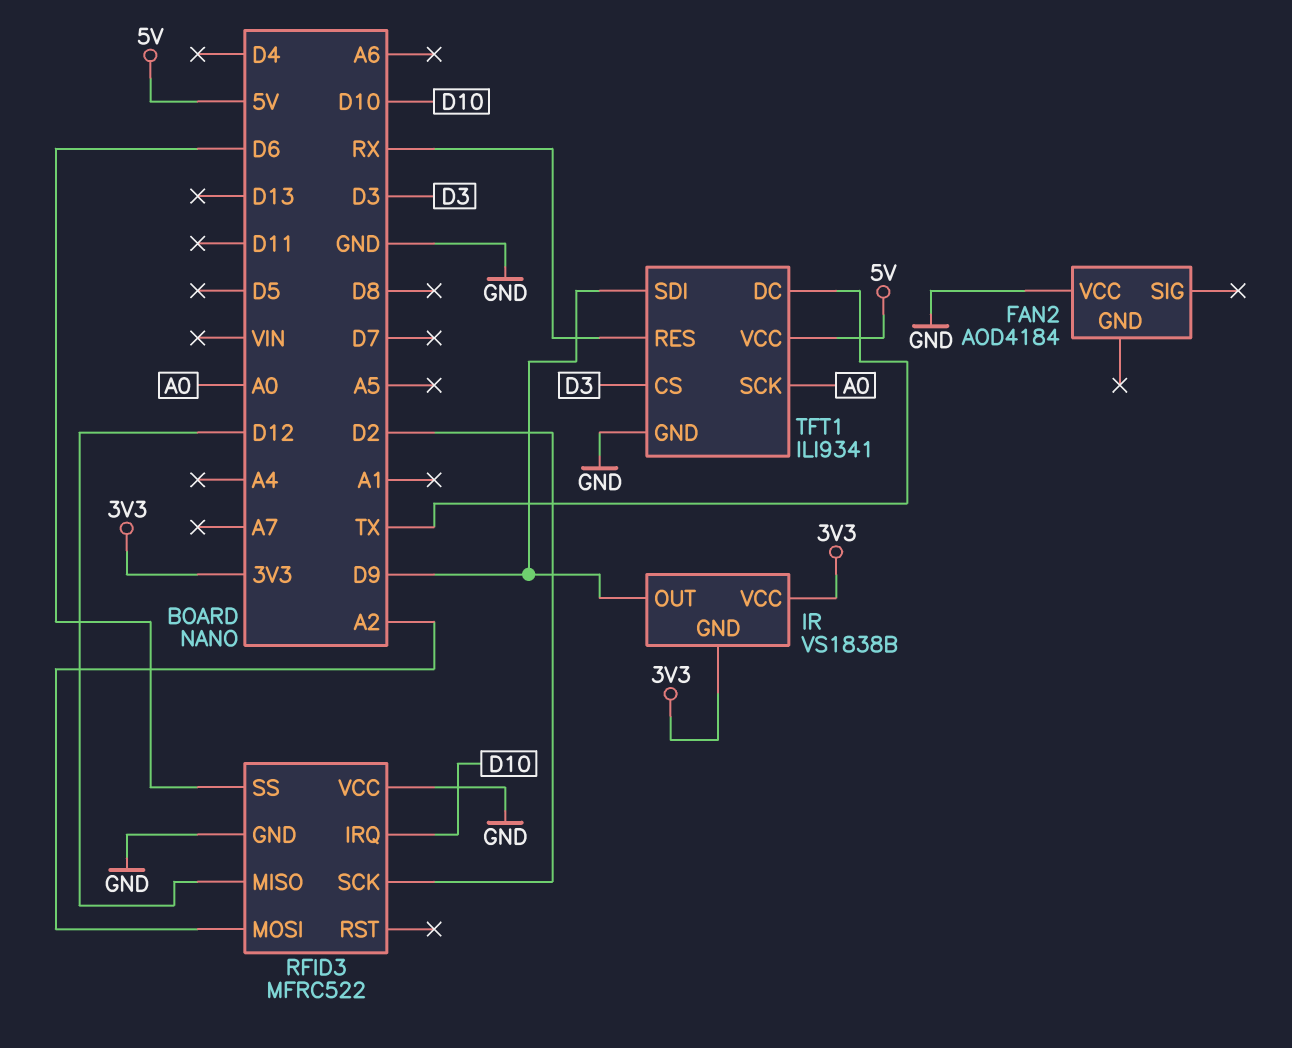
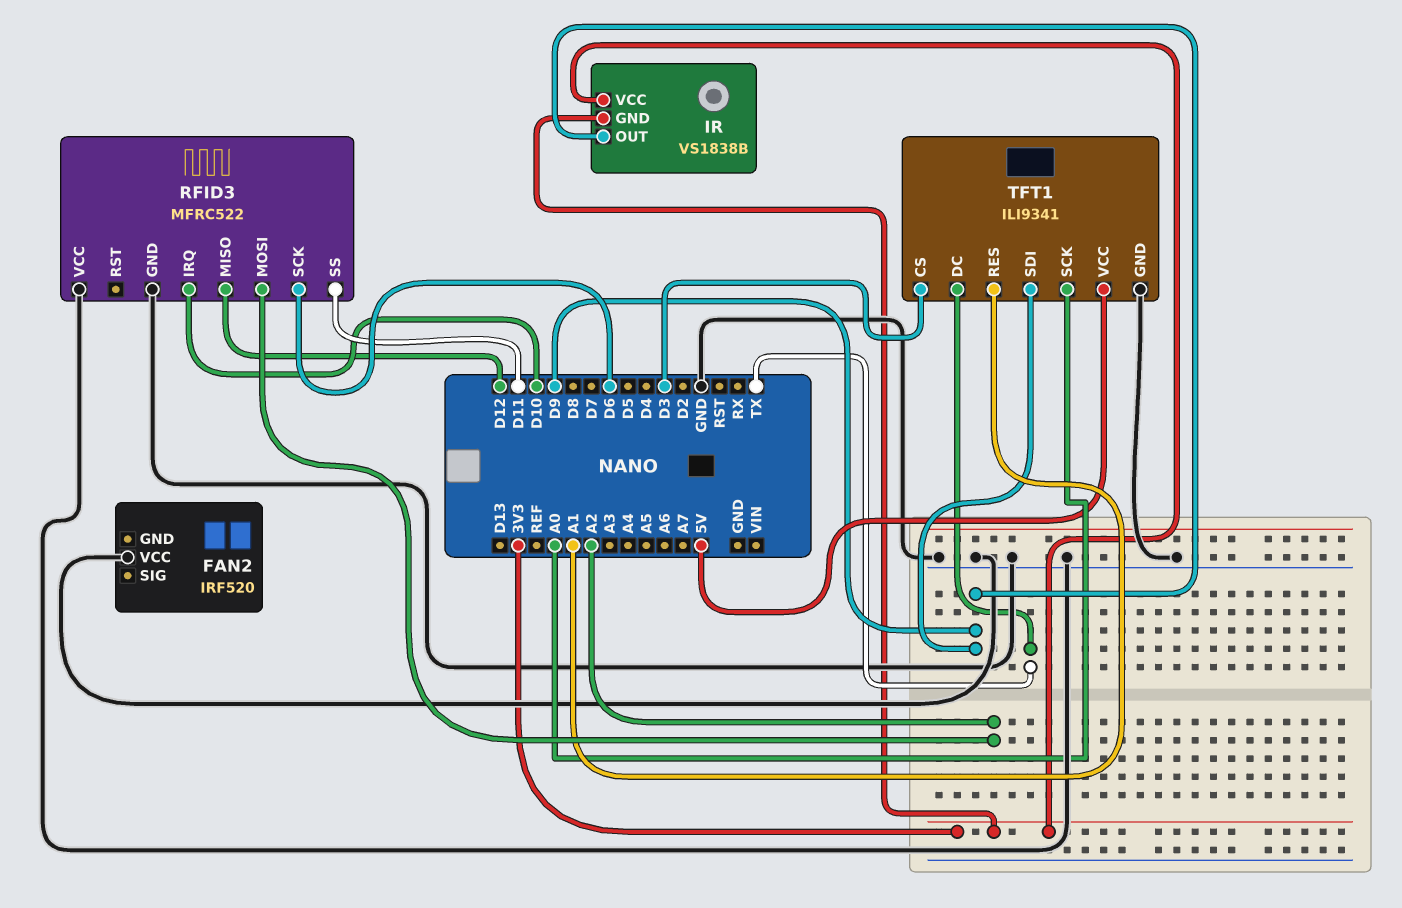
FAN2: AOD4184 -> IRF520
RFID3 pin SCK: D2 -> D6
RFID3 pin SS: D6 -> D11
TFT1 pin RES: RX -> A1

